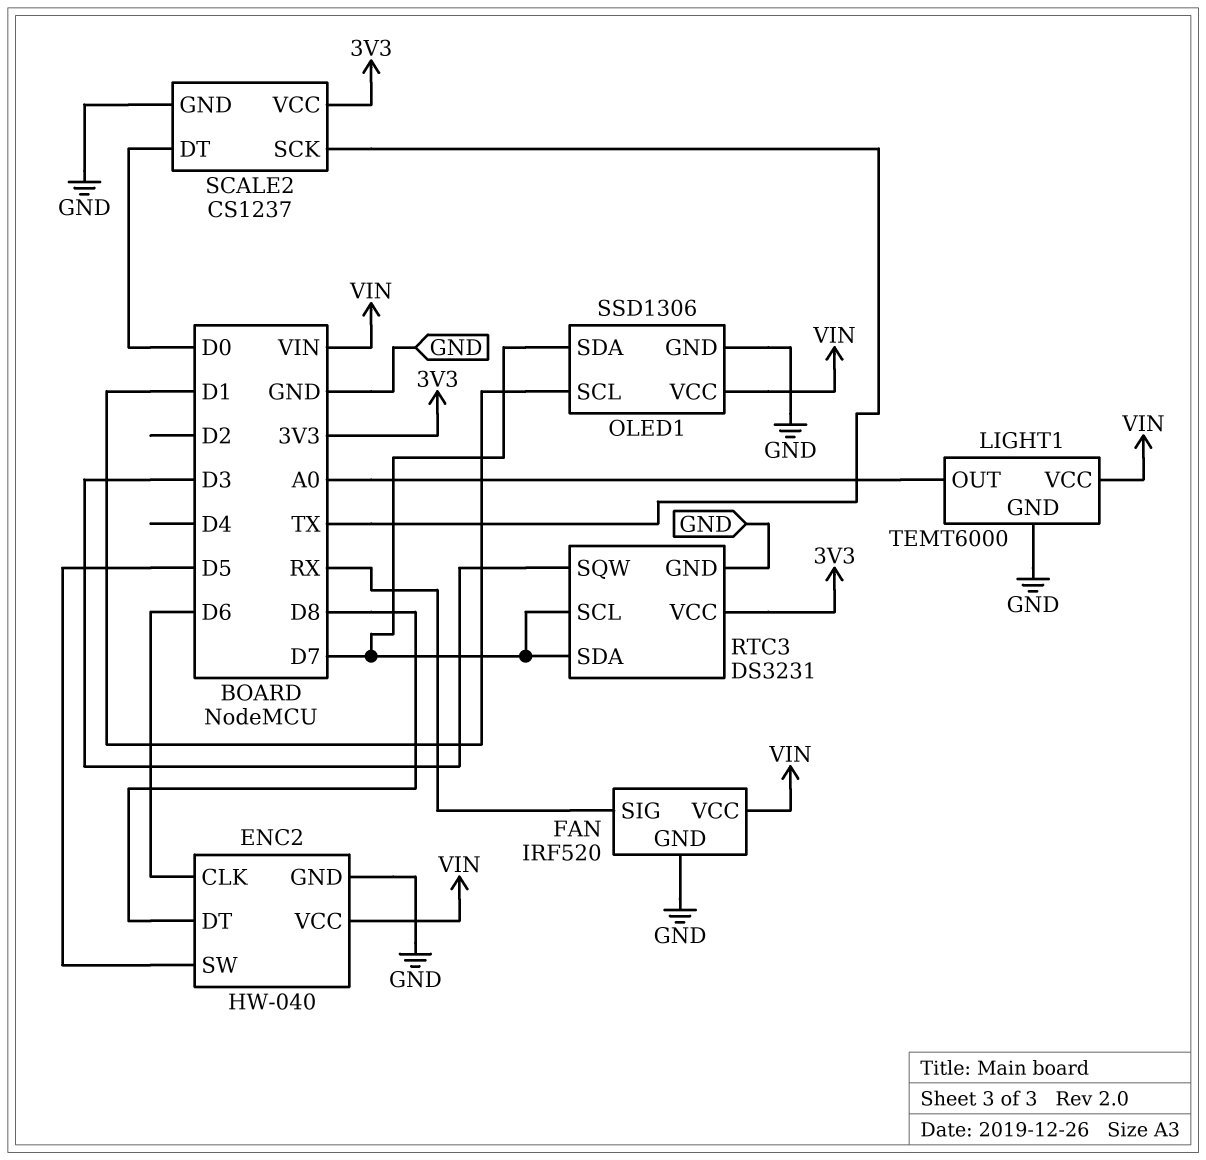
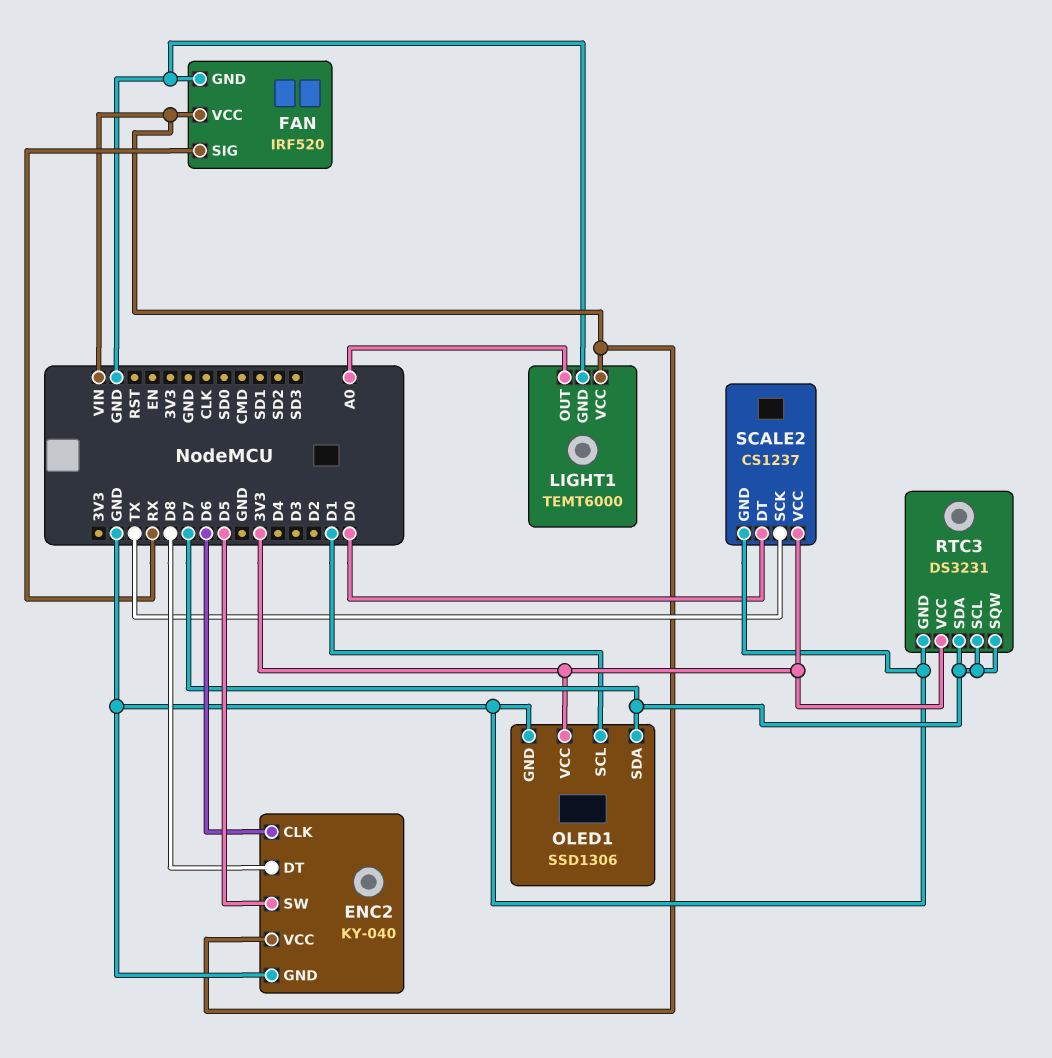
ENC2: HW-040 -> KY-040
OLED1 pin VCC: VIN -> 3V3
RTC3 pin SQW: D3 -> D7

